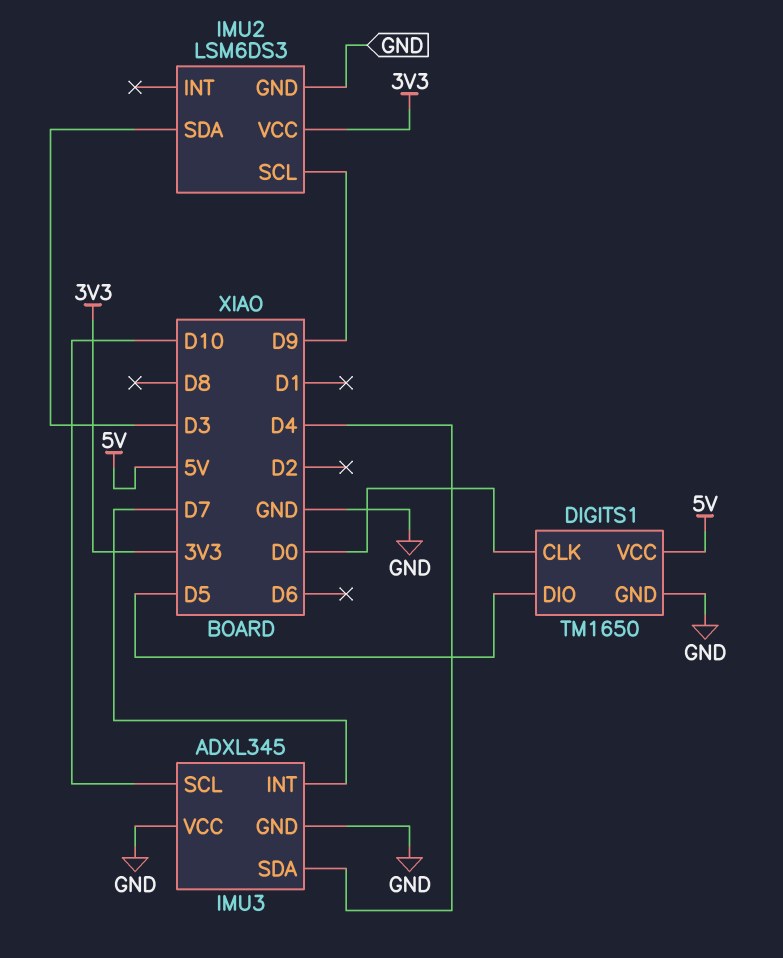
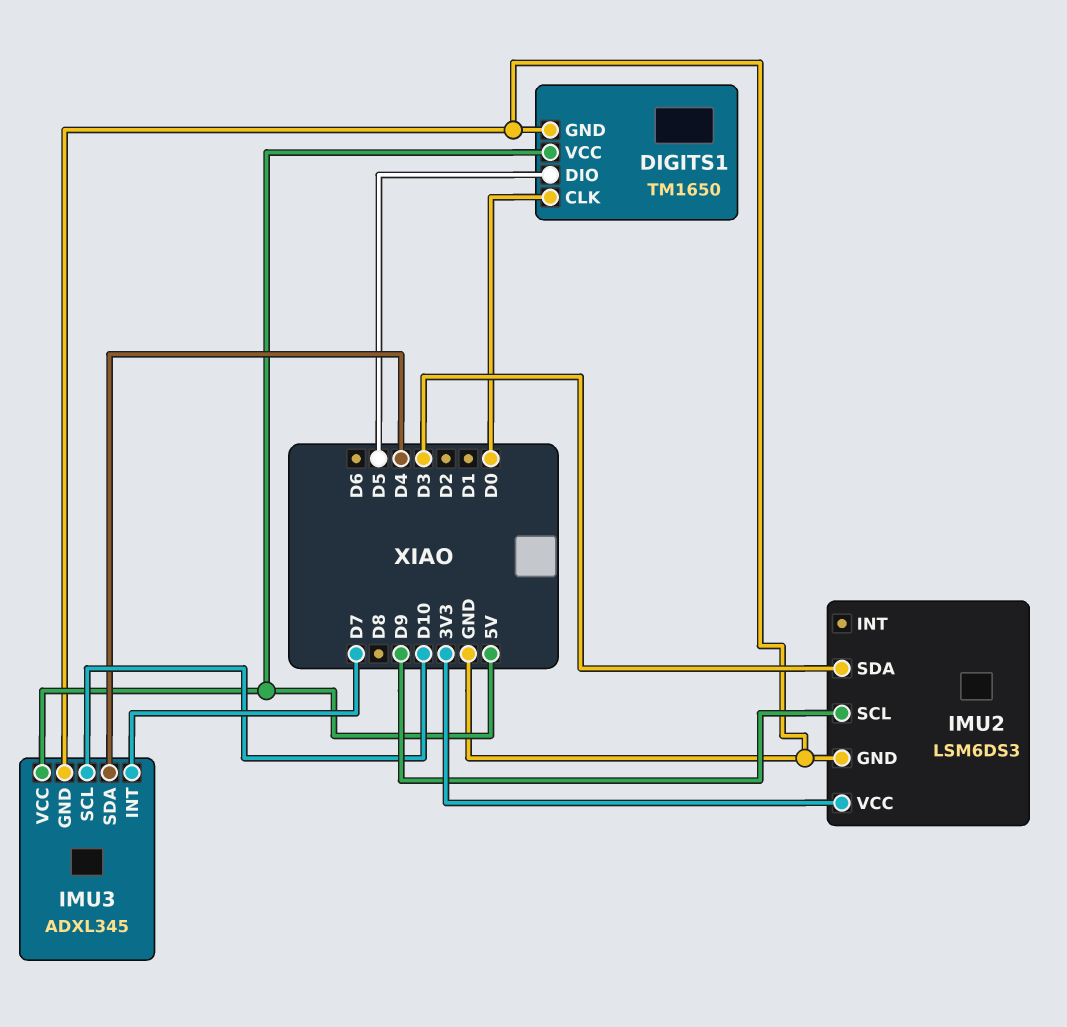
IMU3 pin VCC: GND -> 5V

